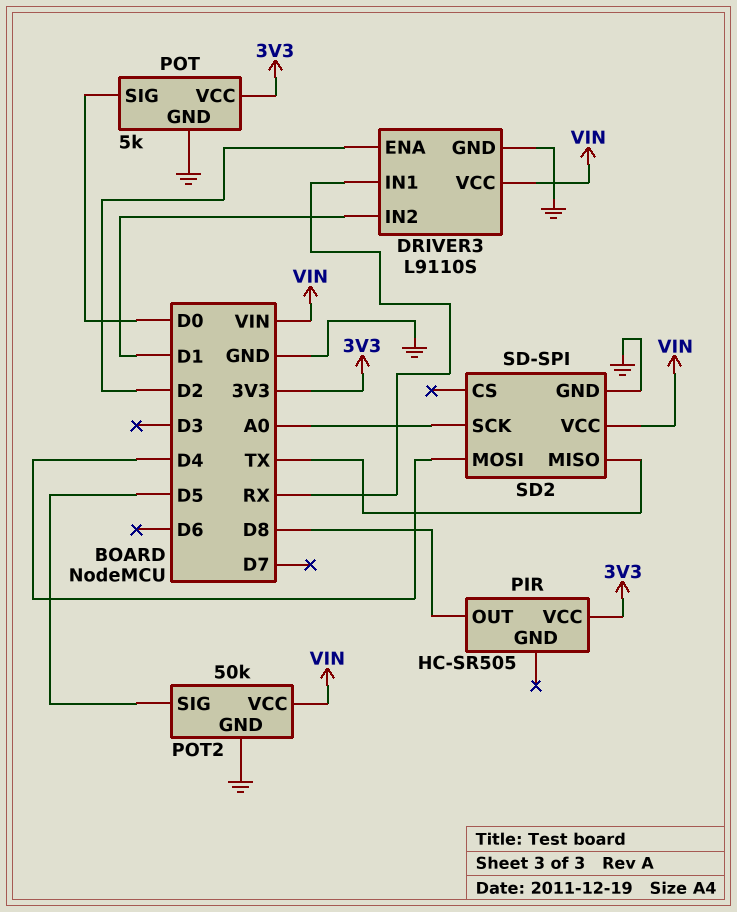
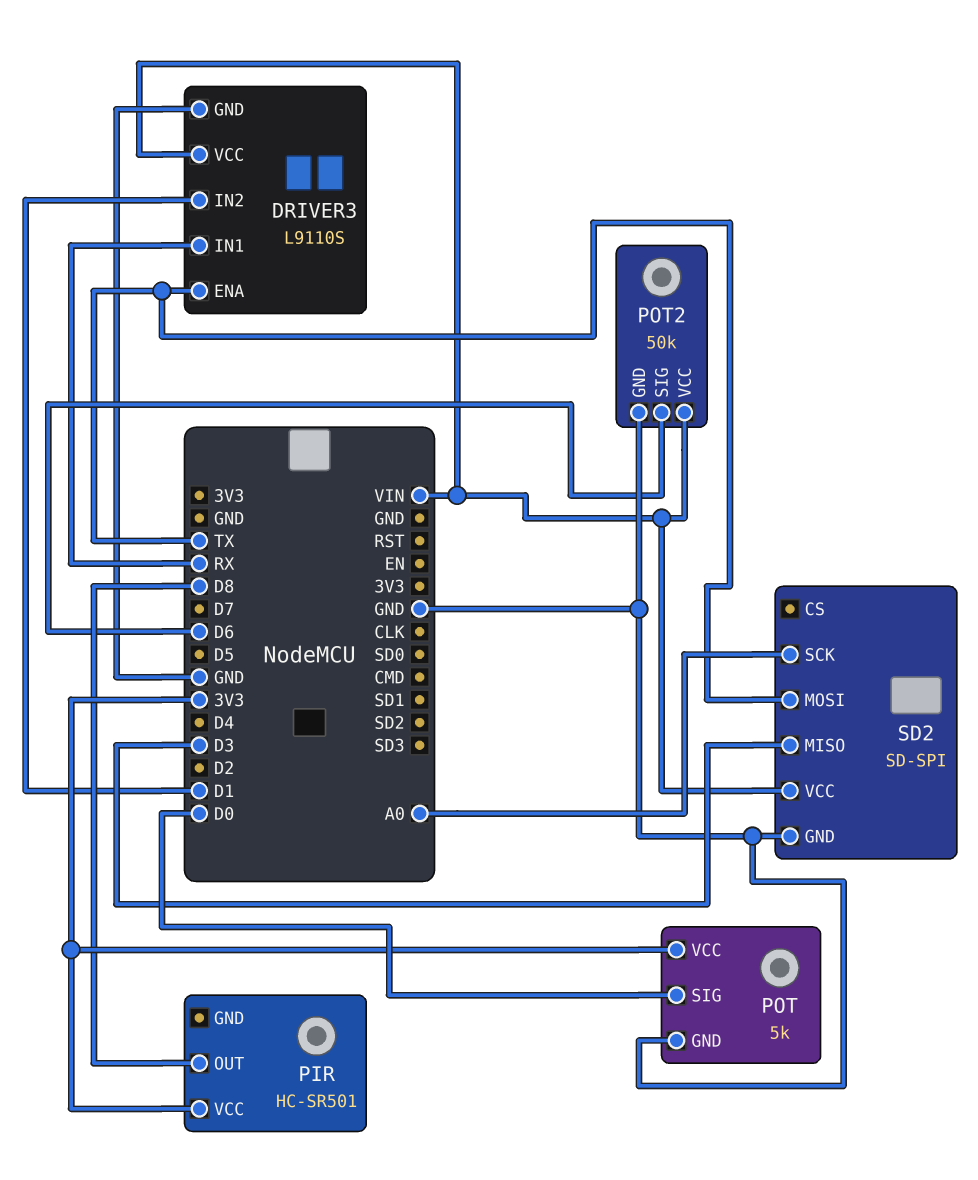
DRIVER3 pin ENA: D2 -> TX
PIR: HC-SR505 -> HC-SR501
POT2 pin SIG: D5 -> D6
SD2 pin MISO: TX -> D3
SD2 pin MOSI: D4 -> TX

